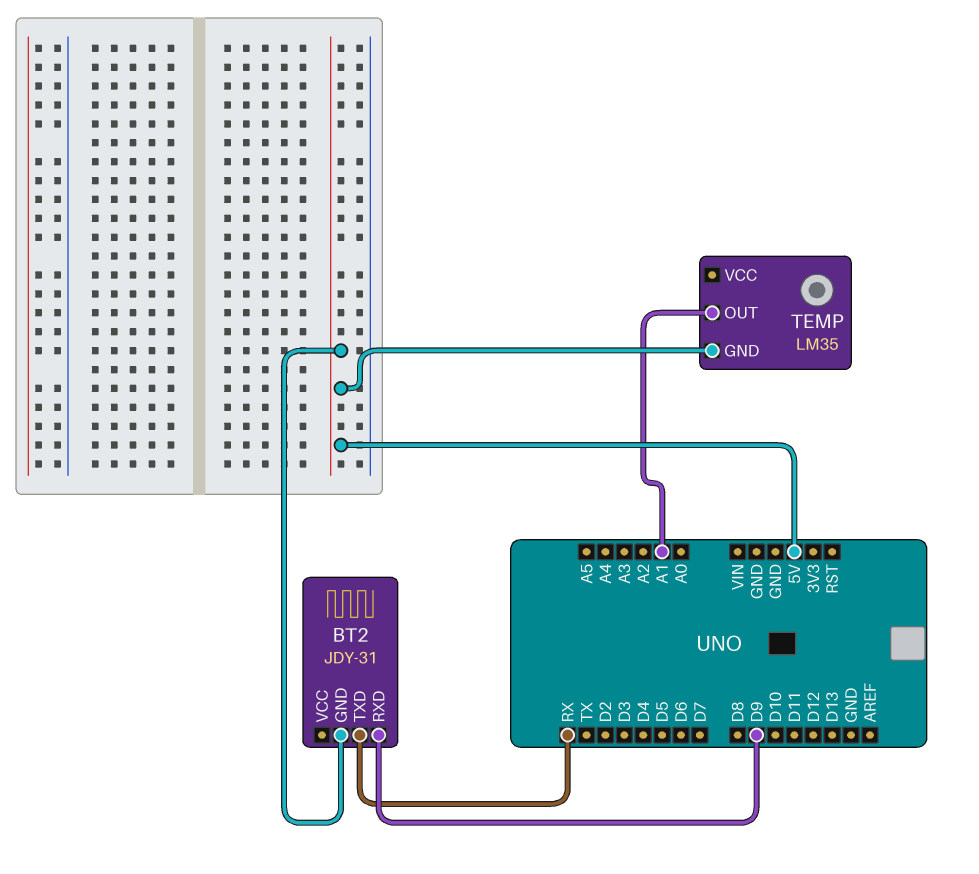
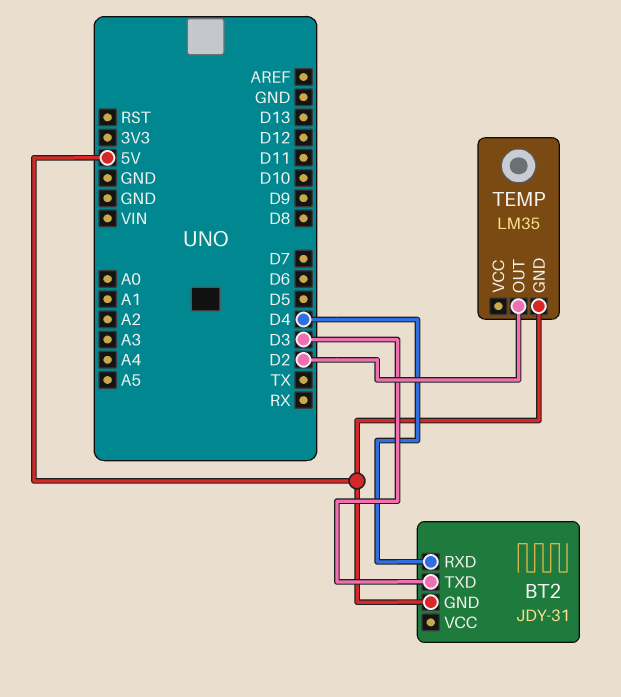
BT2 pin RXD: D9 -> D4
BT2 pin TXD: RX -> D3
TEMP pin OUT: A1 -> D2

